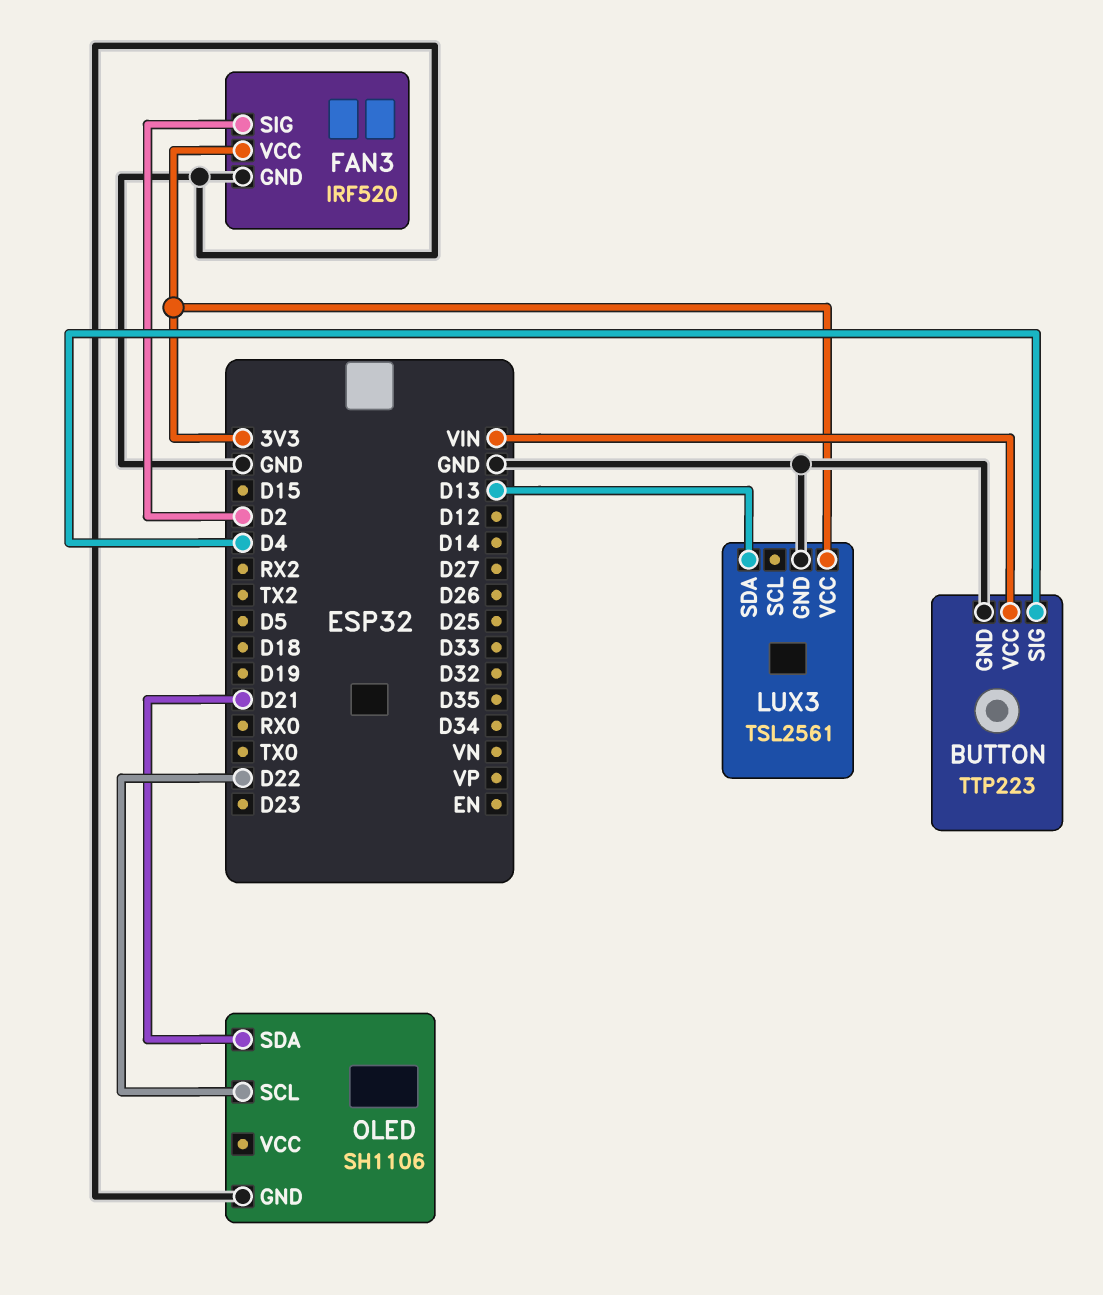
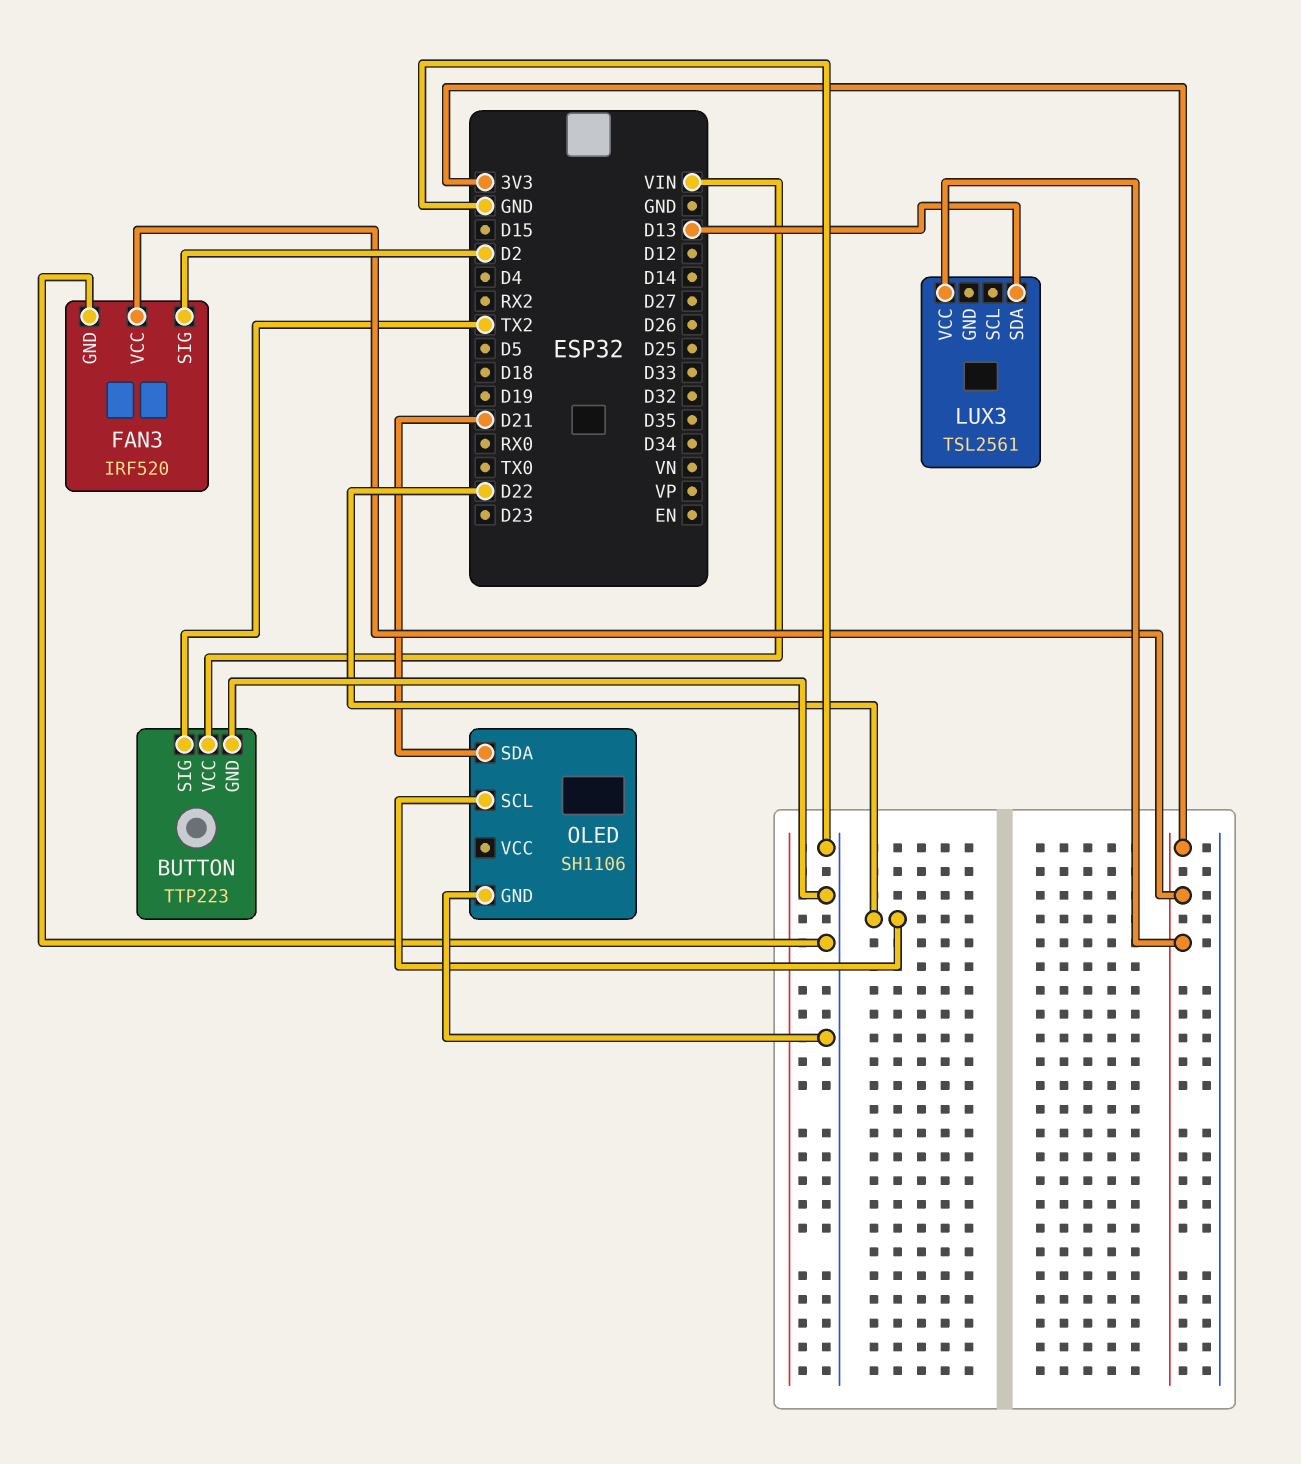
BUTTON pin SIG: D4 -> TX2
LUX3 pin GND: GND -> none

